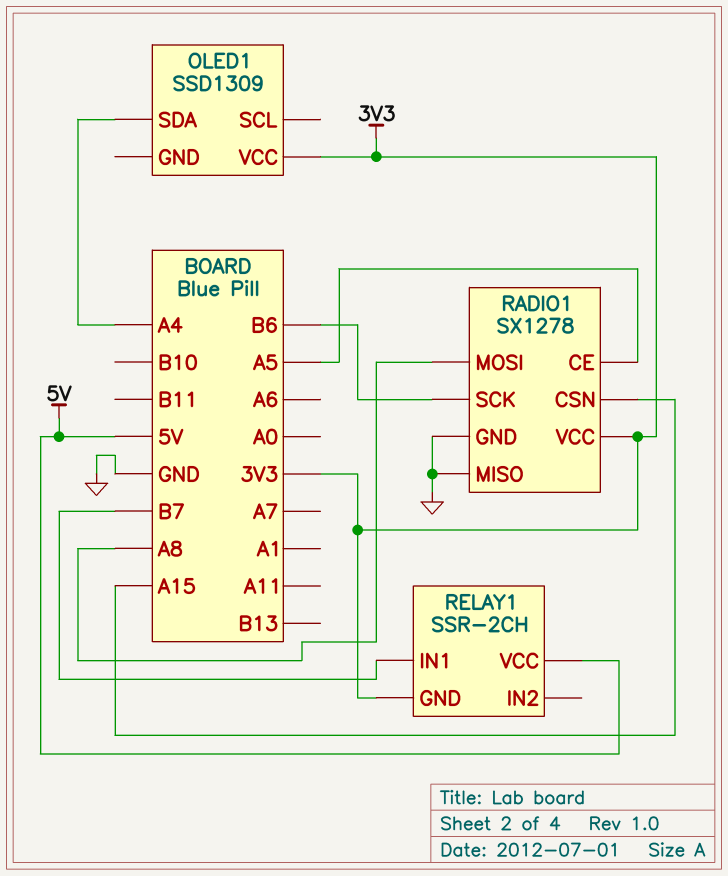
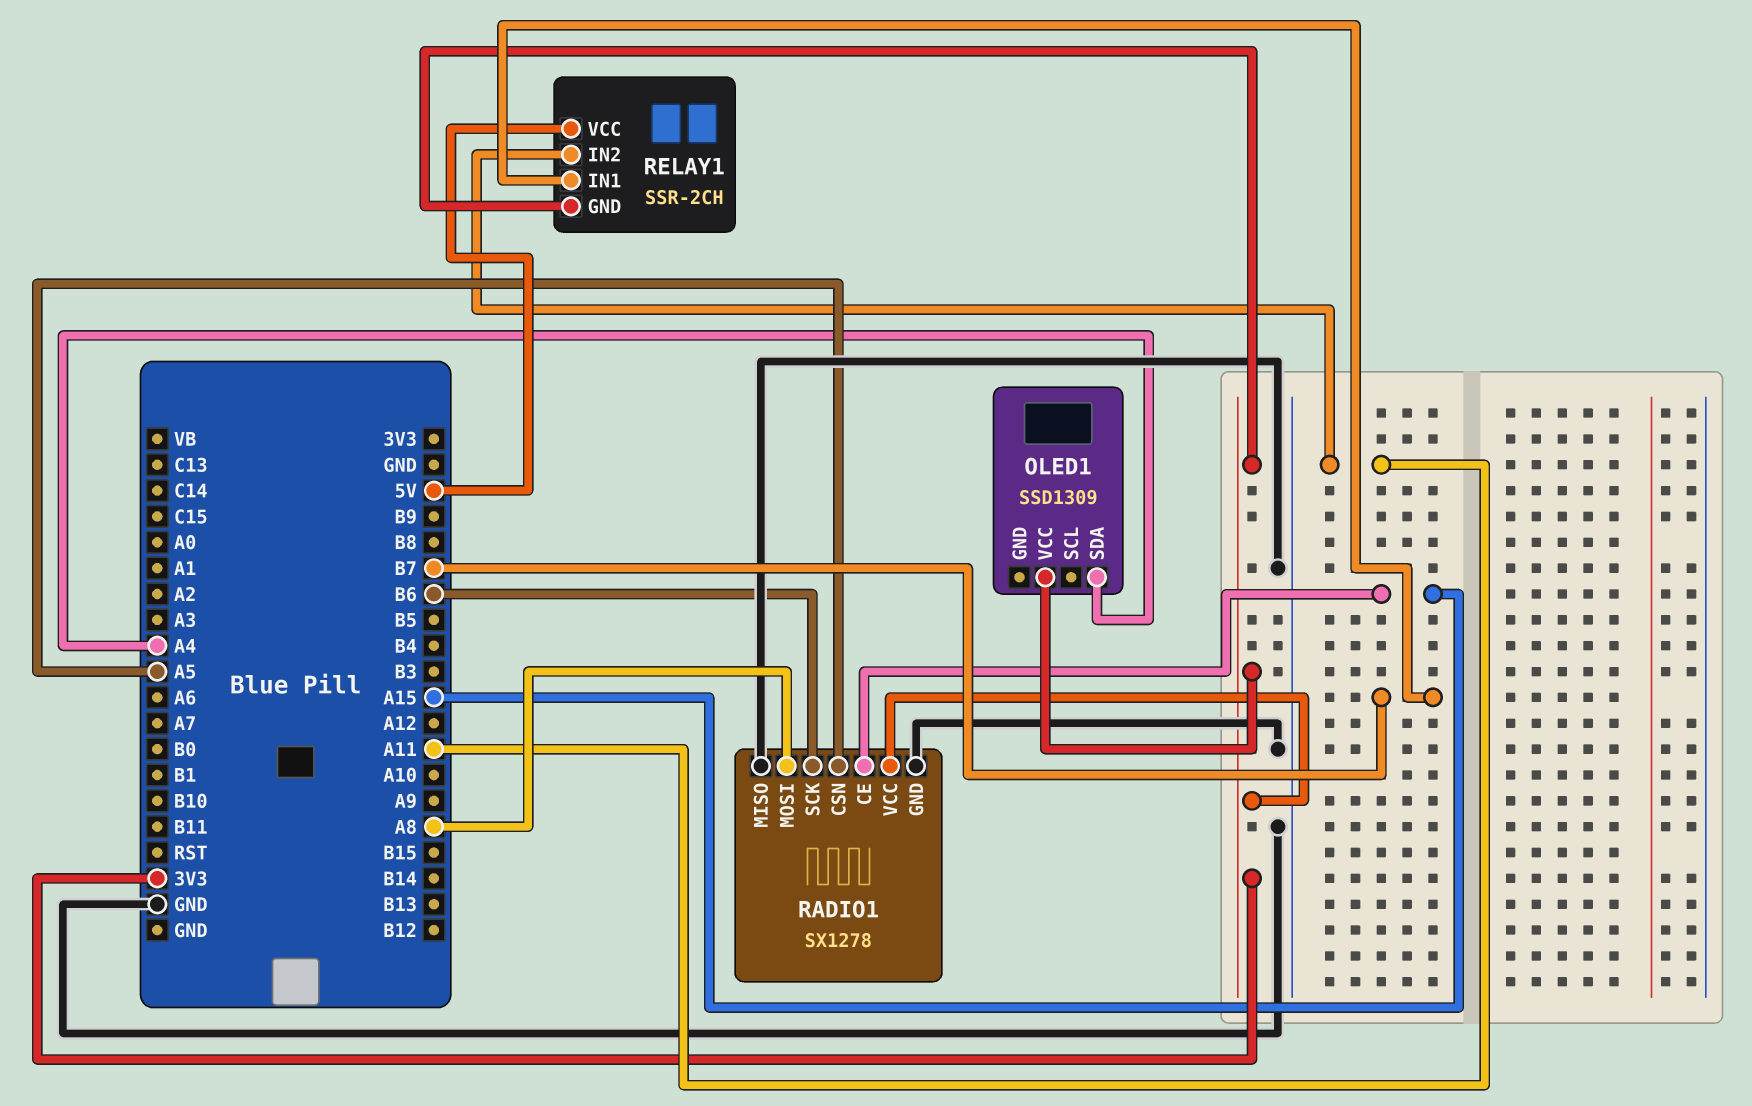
RADIO1 pin CE: A5 -> A15
RADIO1 pin CSN: A15 -> A5
RELAY1 pin IN2: none -> A11

